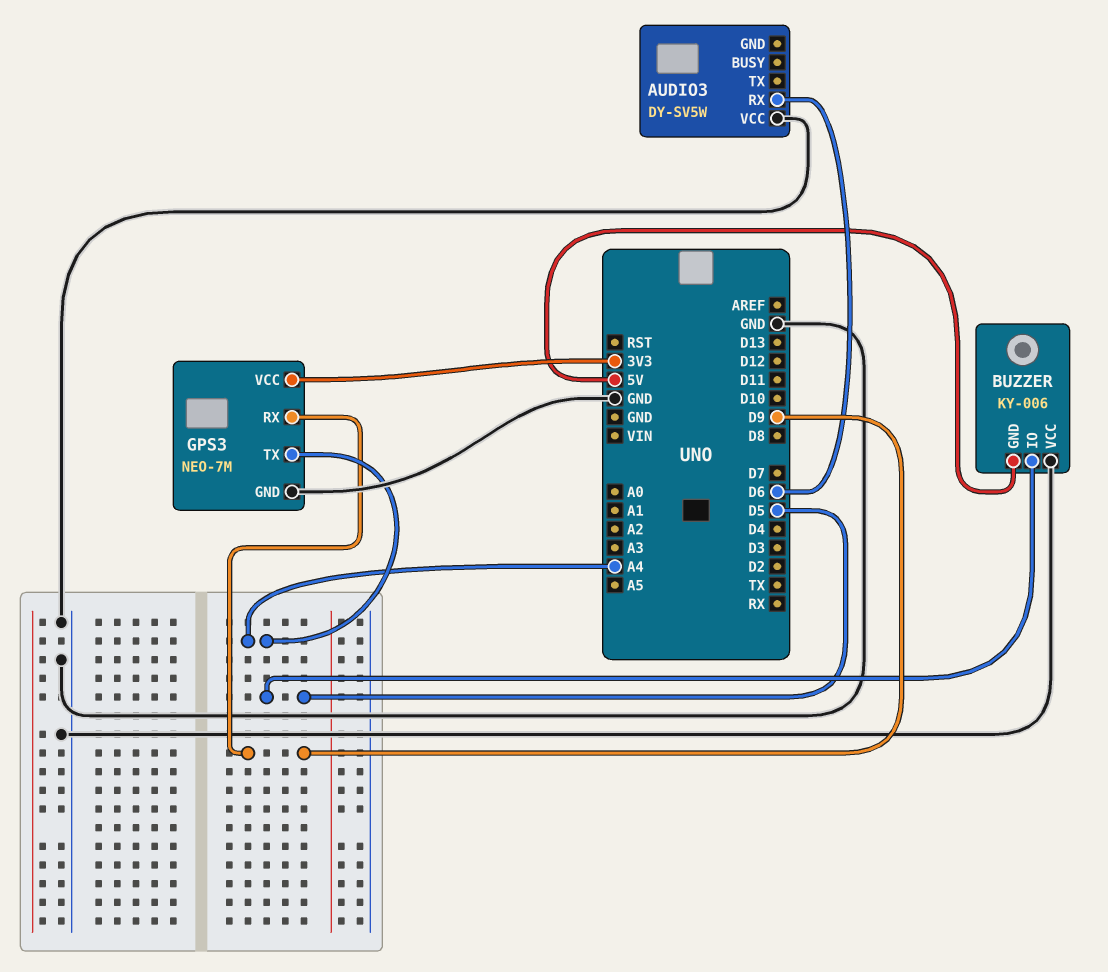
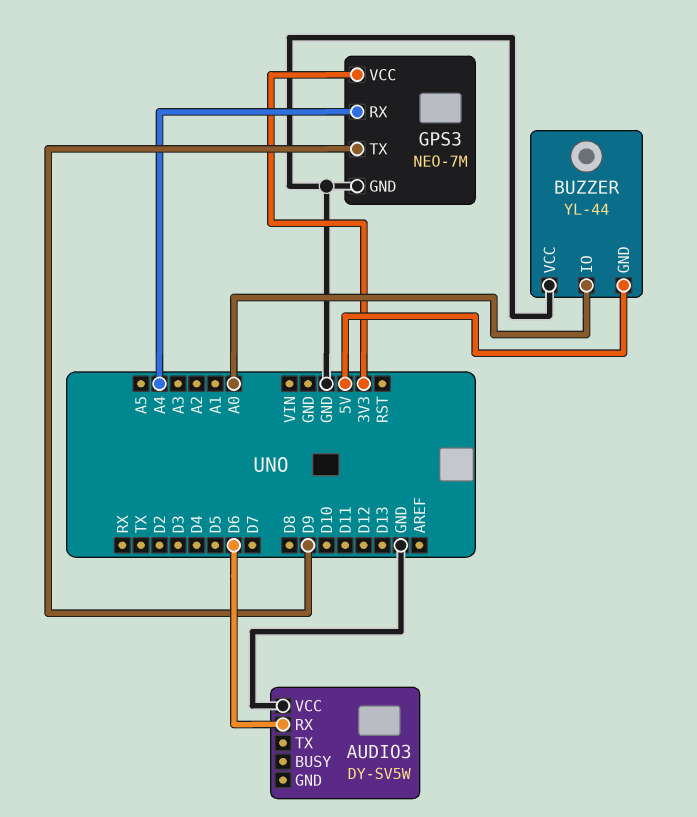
BUZZER: KY-006 -> YL-44
BUZZER pin IO: D5 -> A0
GPS3 pin RX: D9 -> A4
GPS3 pin TX: A4 -> D9

